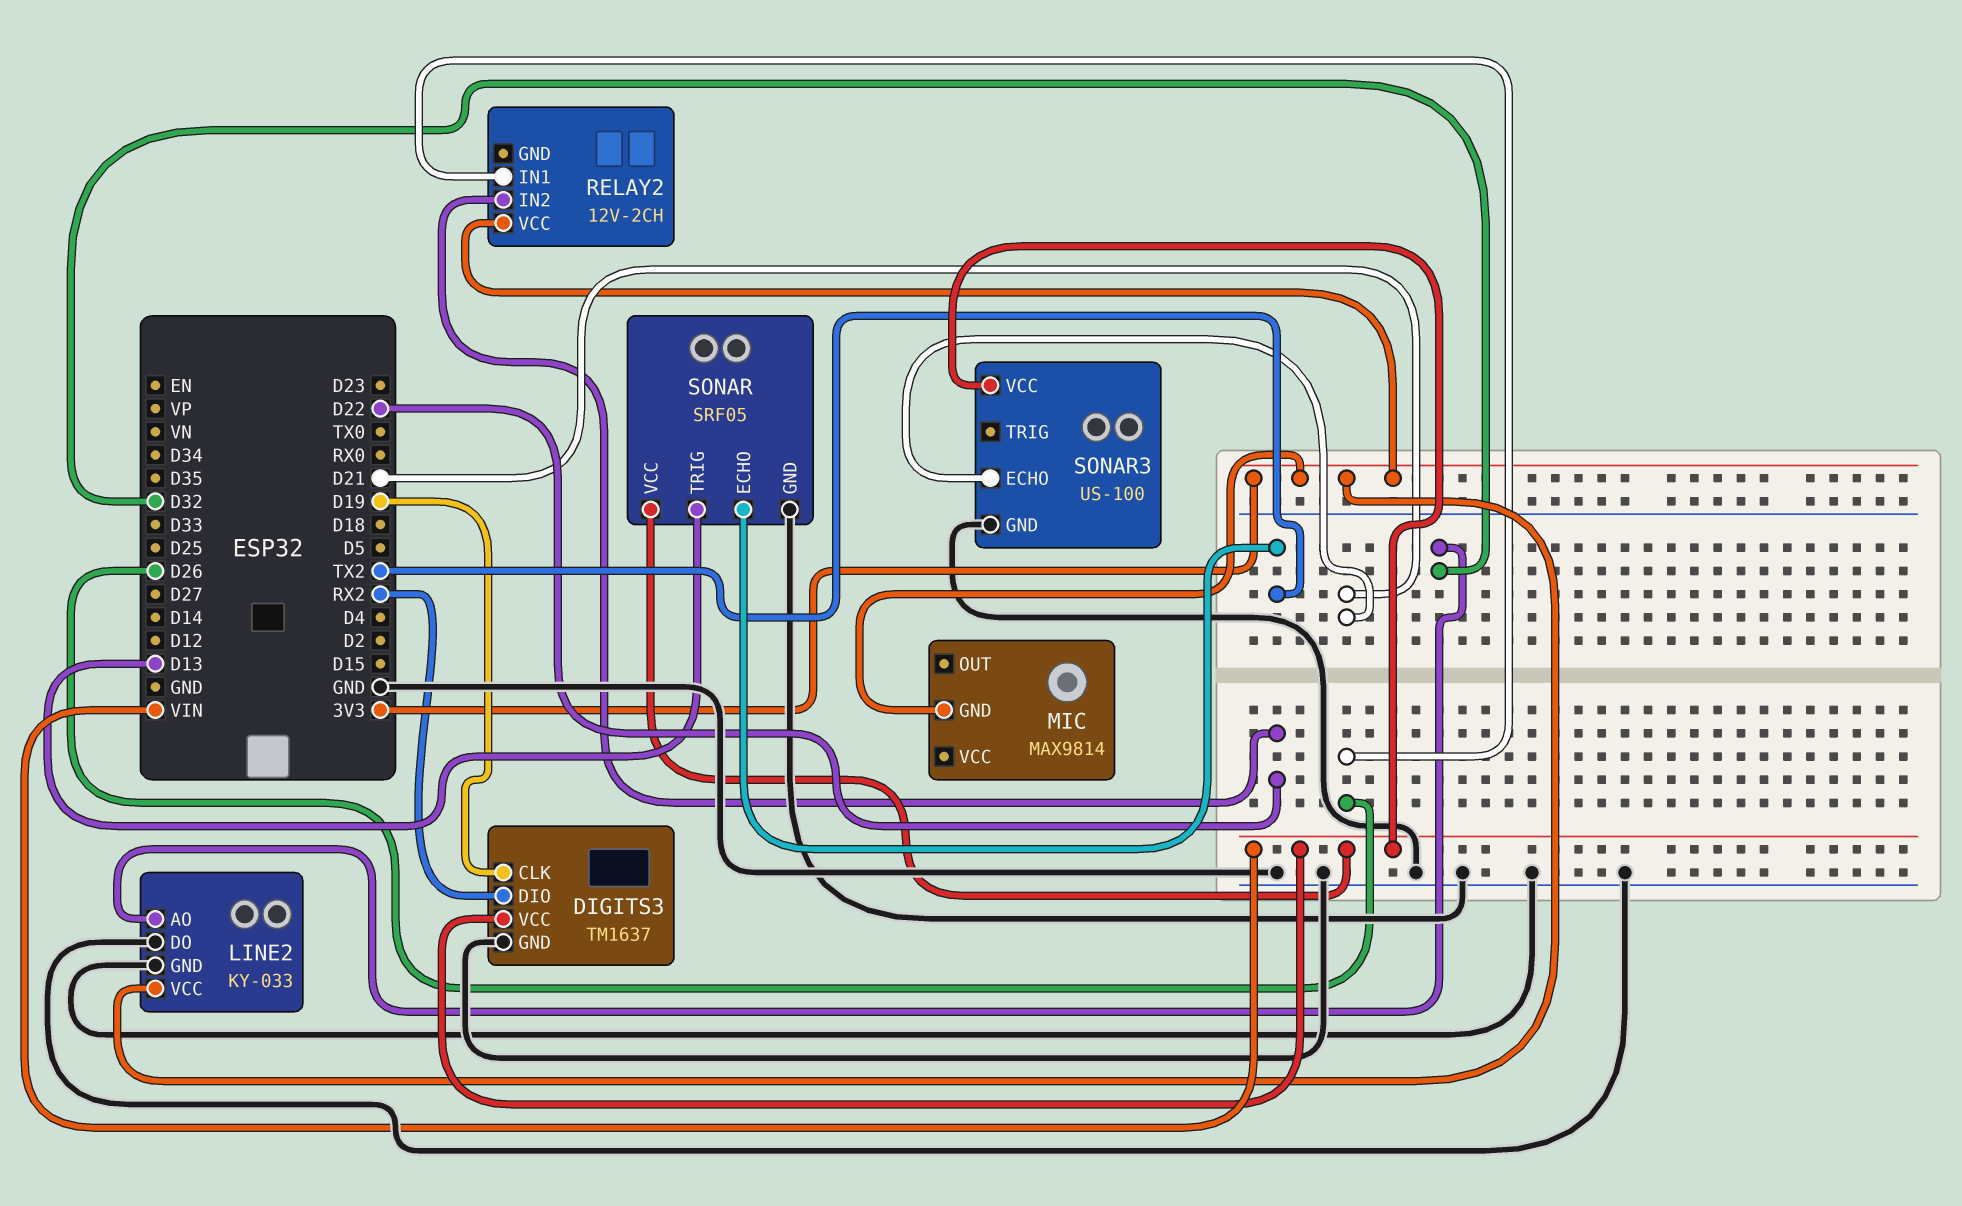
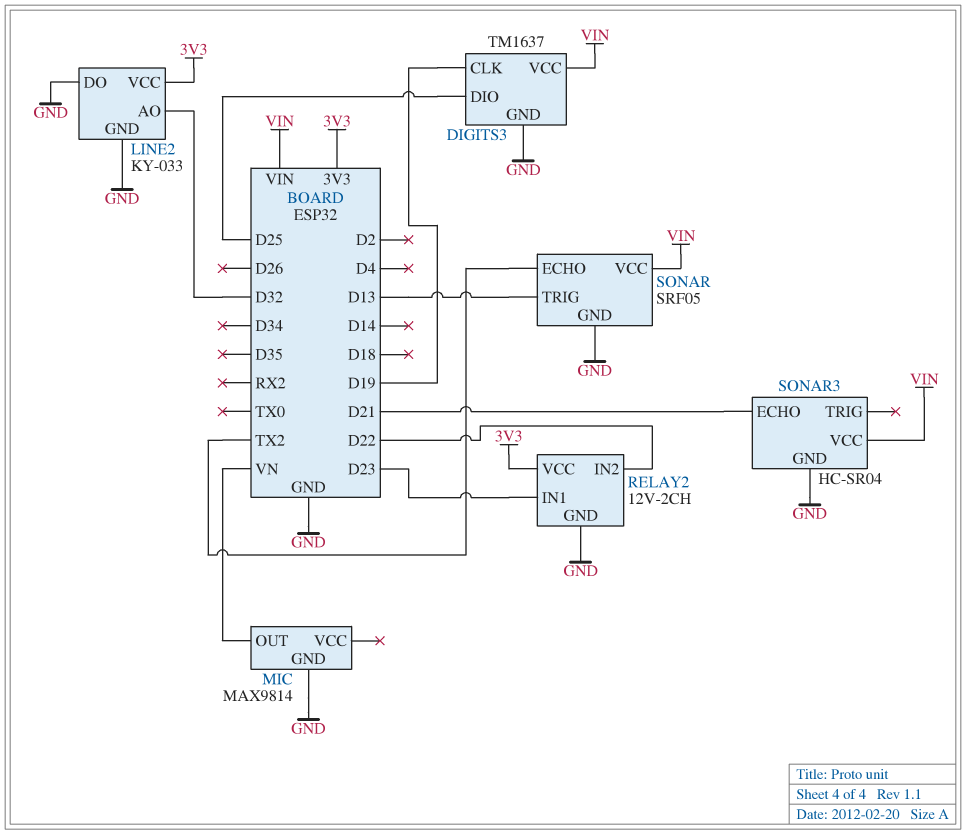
DIGITS3 pin DIO: RX2 -> D25
MIC pin GND: 3V3 -> GND
MIC pin OUT: none -> VN
RELAY2 pin GND: none -> GND
RELAY2 pin IN1: D26 -> D23
SONAR3: US-100 -> HC-SR04

